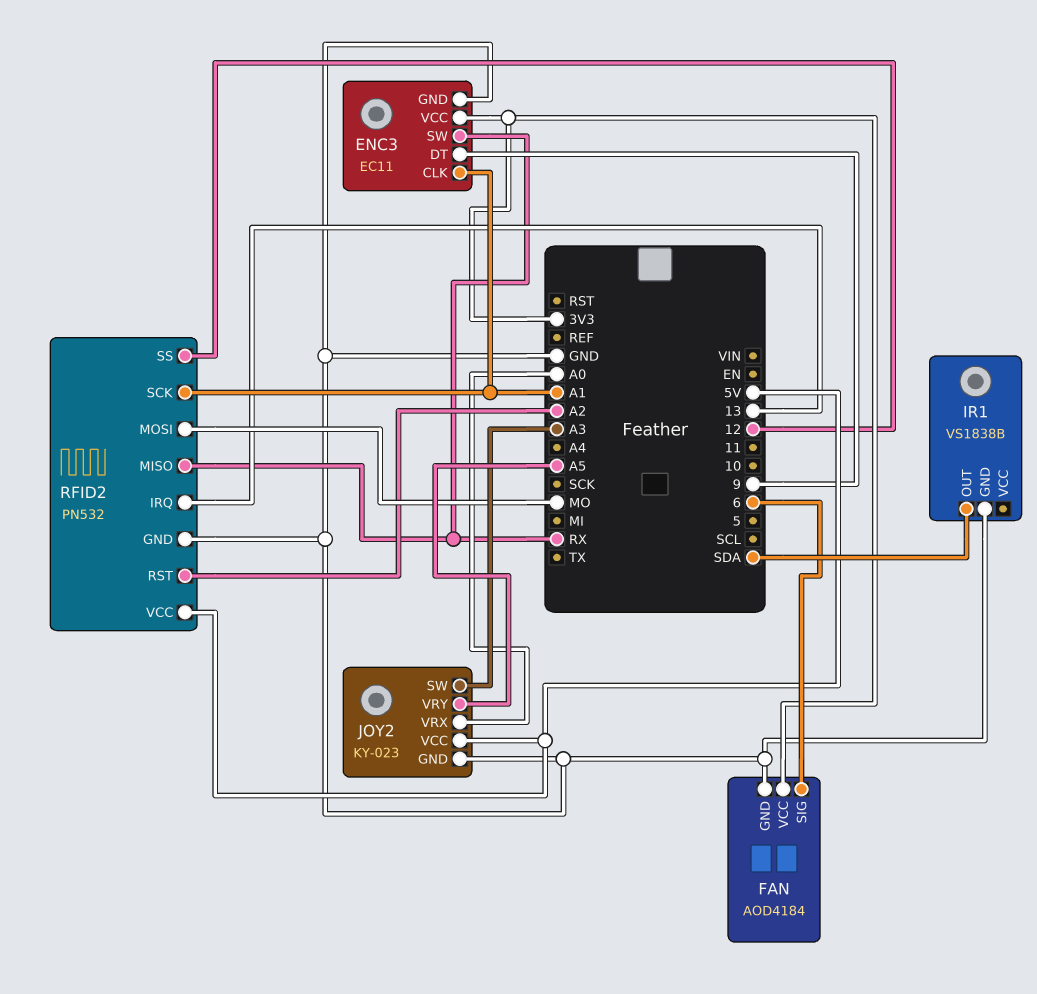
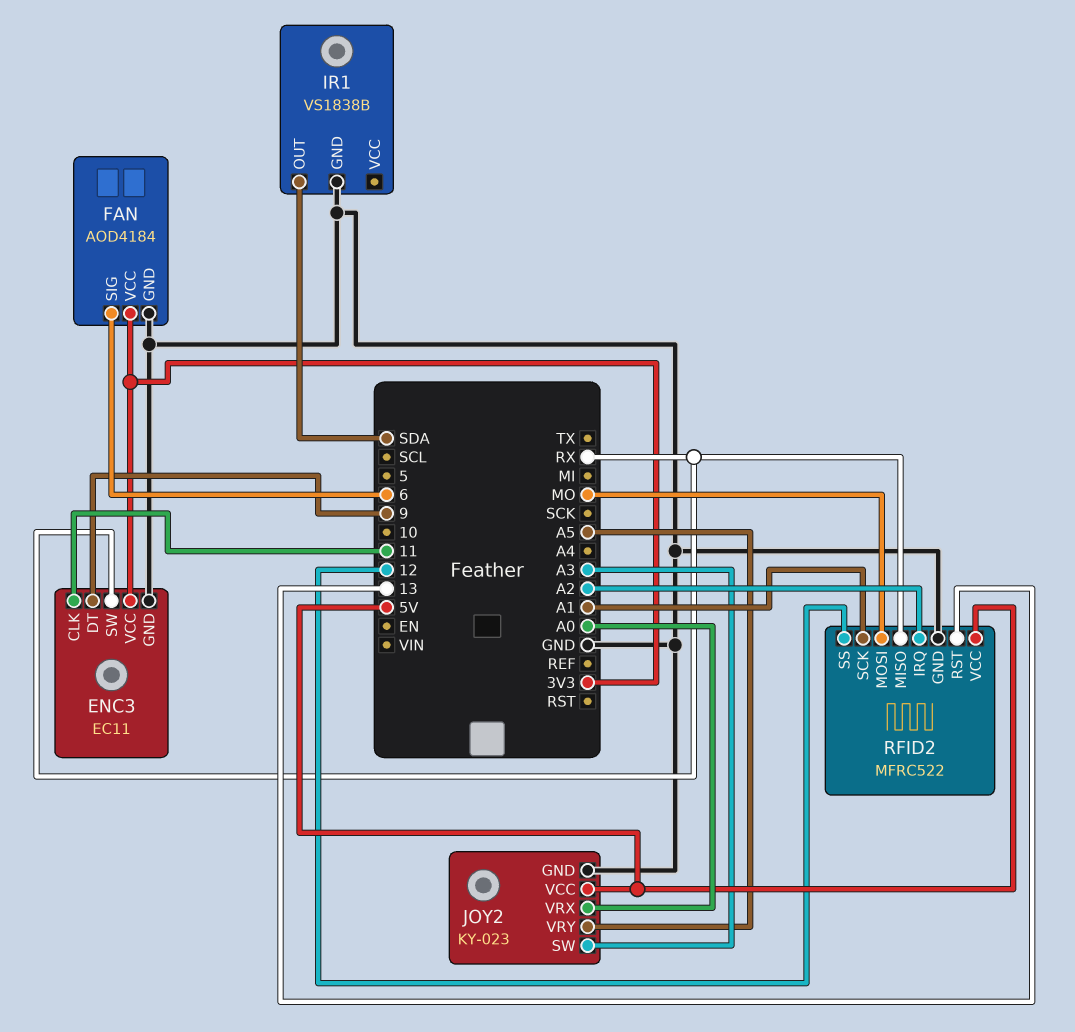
ENC3 pin CLK: A1 -> 11
RFID2: PN532 -> MFRC522
RFID2 pin IRQ: 13 -> A2
RFID2 pin RST: A2 -> 13

